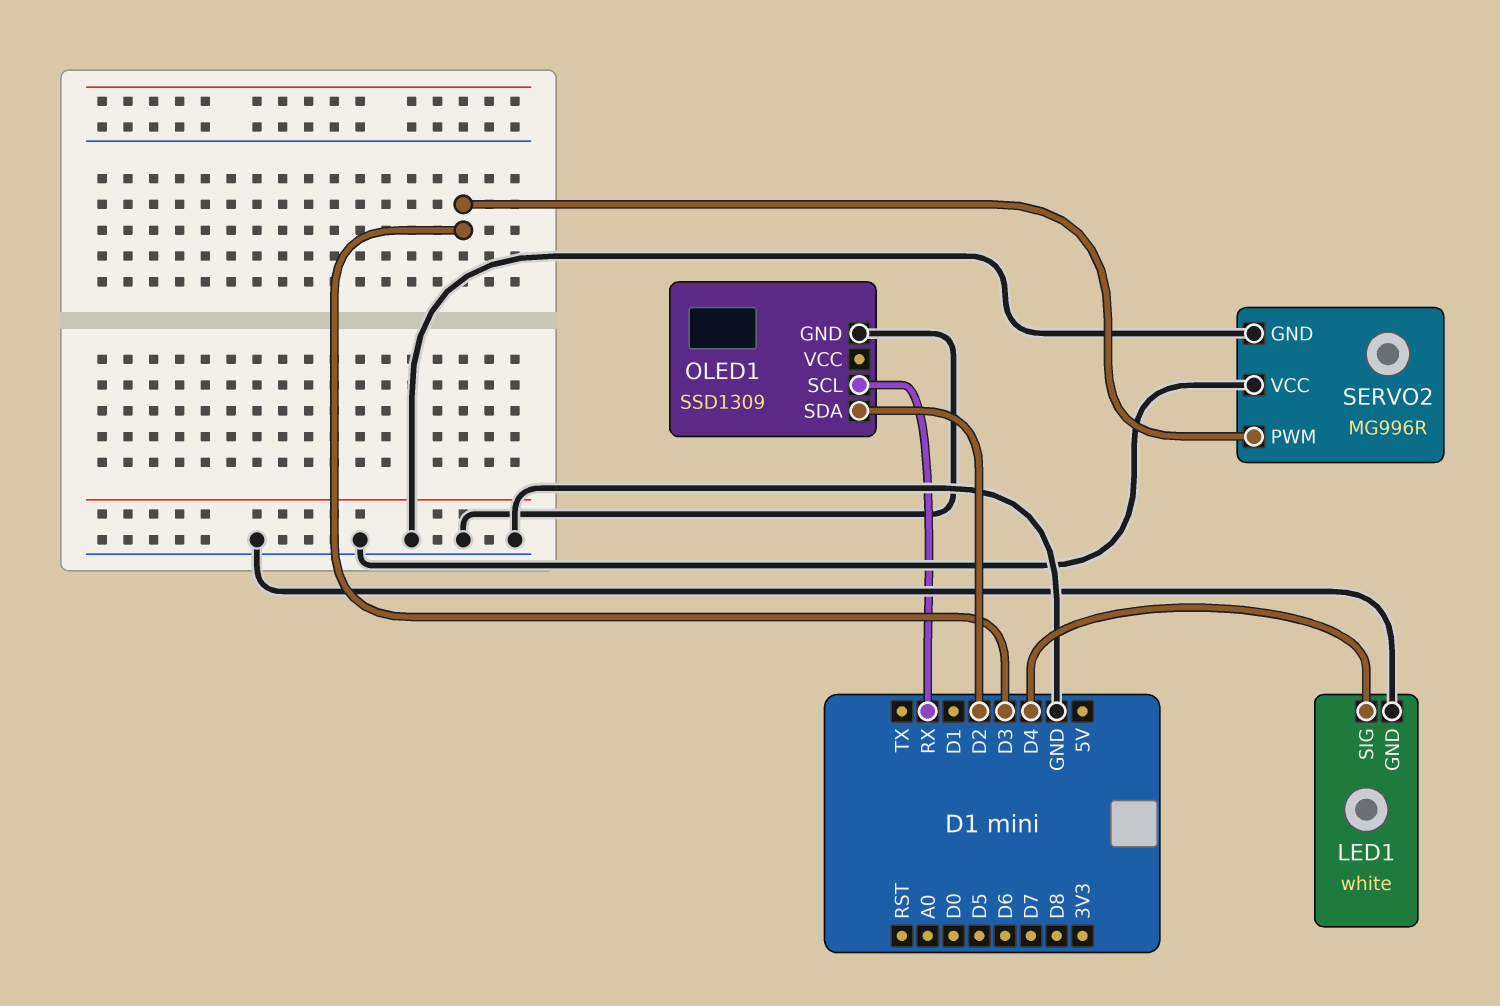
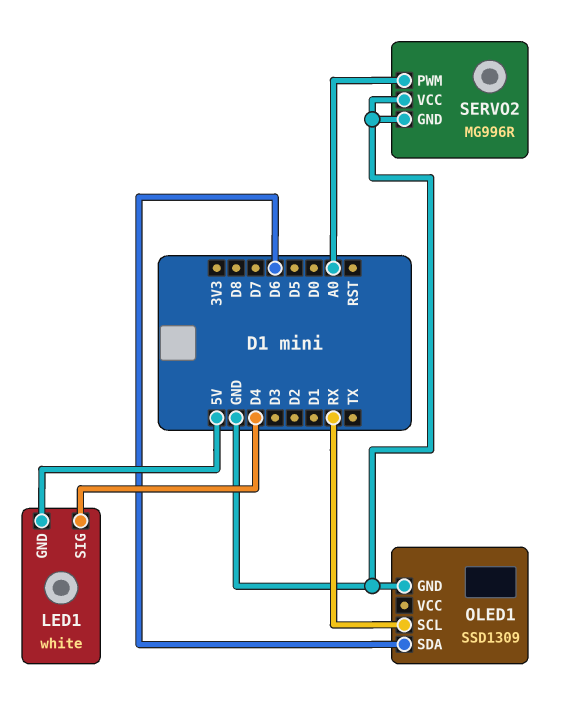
LED1 pin GND: GND -> 5V
OLED1 pin SDA: D2 -> D6
SERVO2 pin PWM: D3 -> A0

